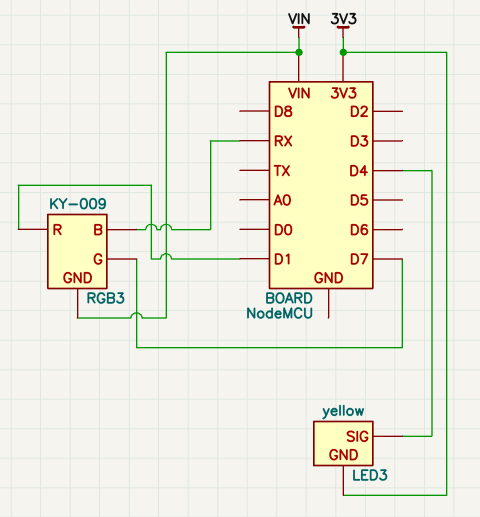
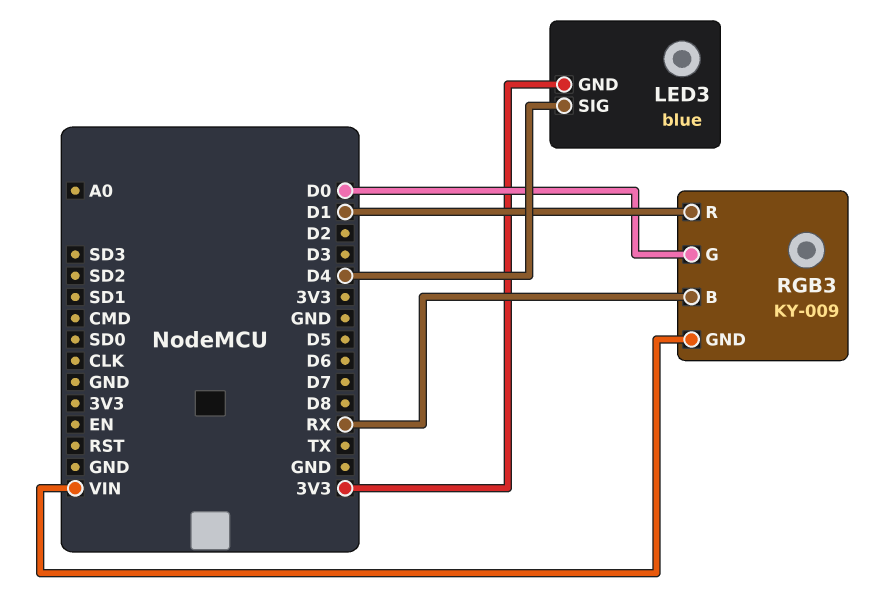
LED3: yellow -> blue
RGB3 pin G: D7 -> D0

